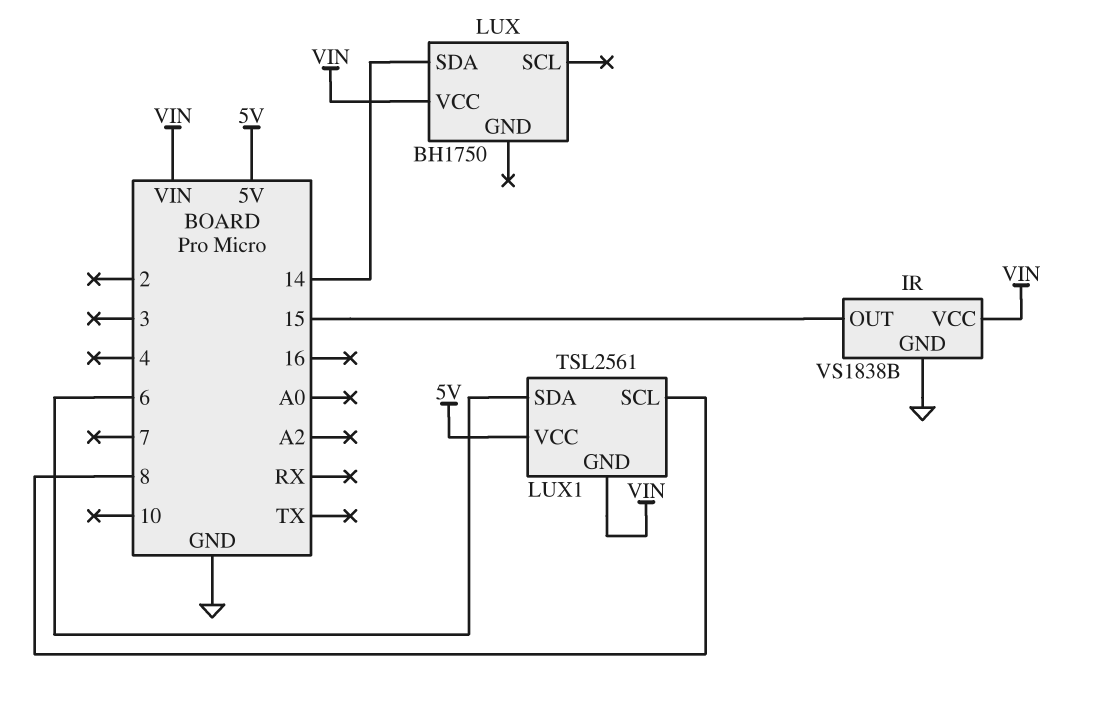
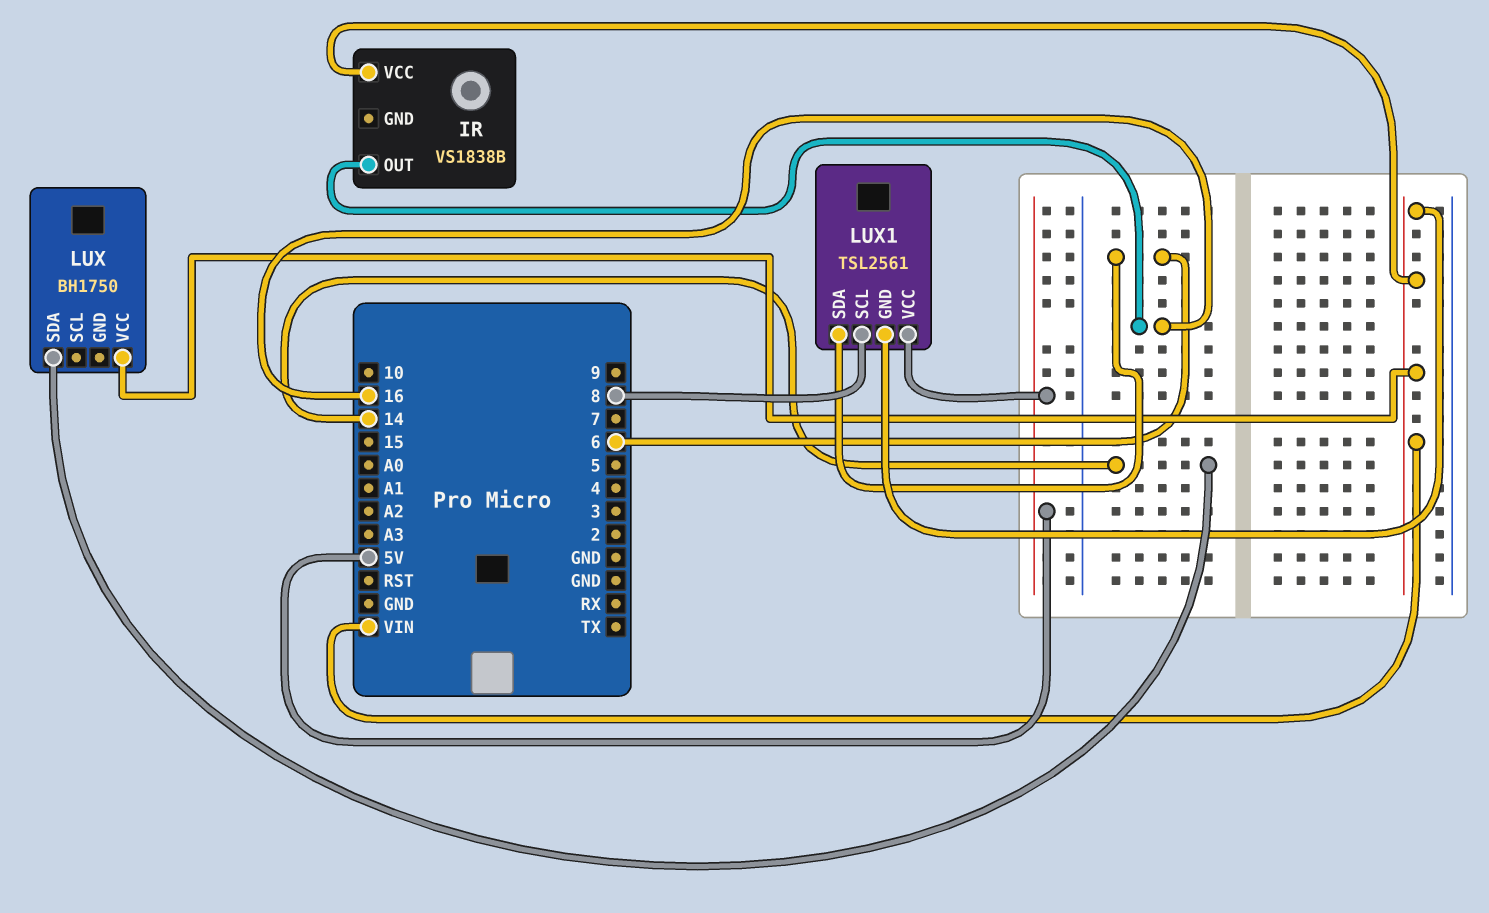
IR pin GND: GND -> none
IR pin OUT: 15 -> 16

